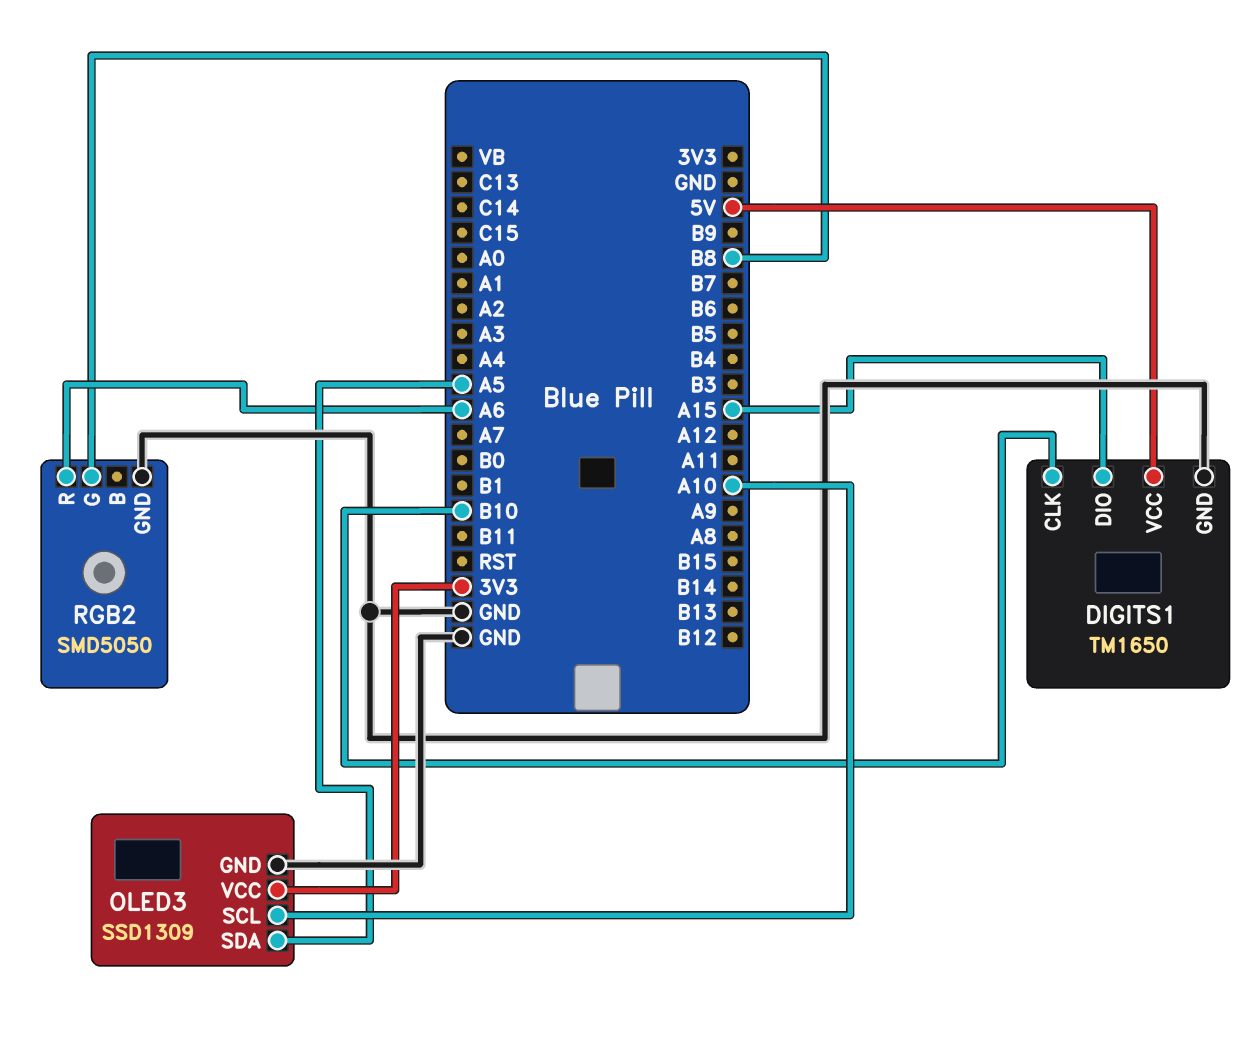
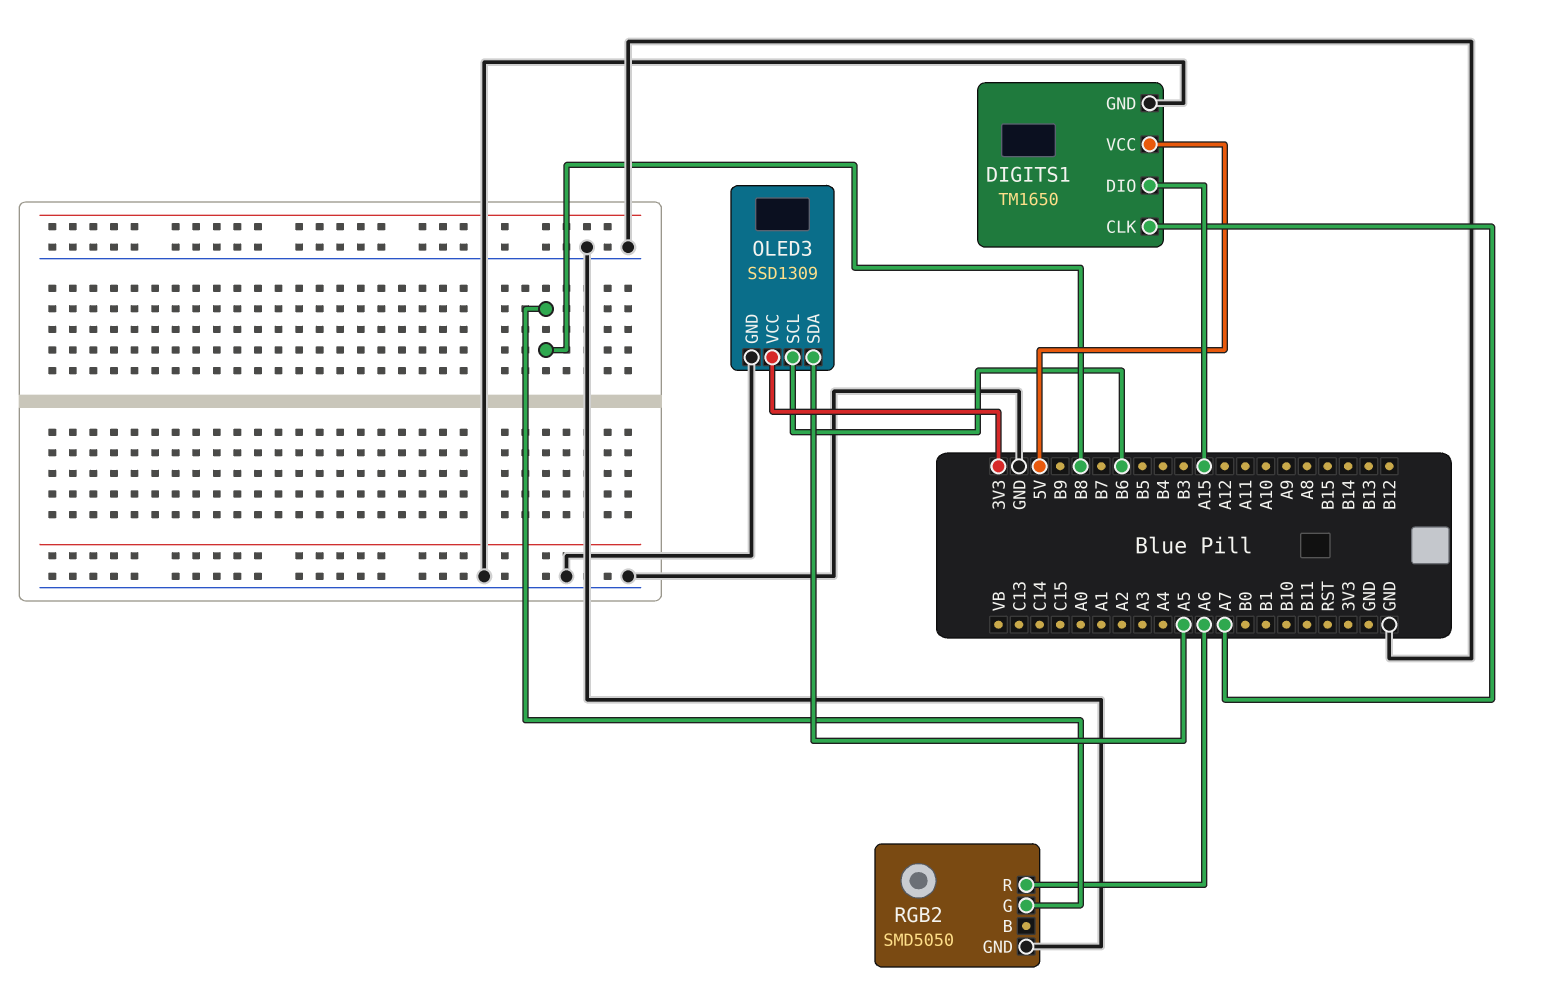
DIGITS1 pin CLK: B10 -> A7
OLED3 pin SCL: A10 -> B6

